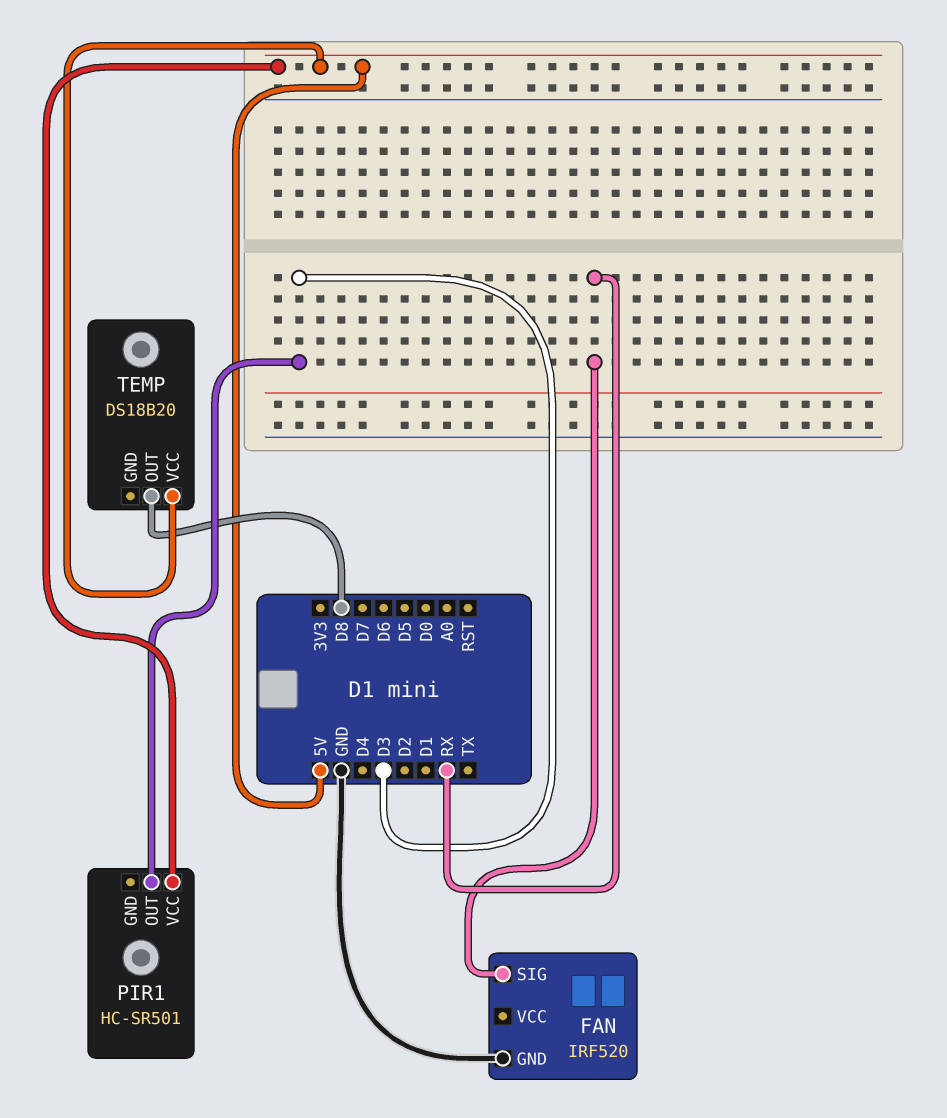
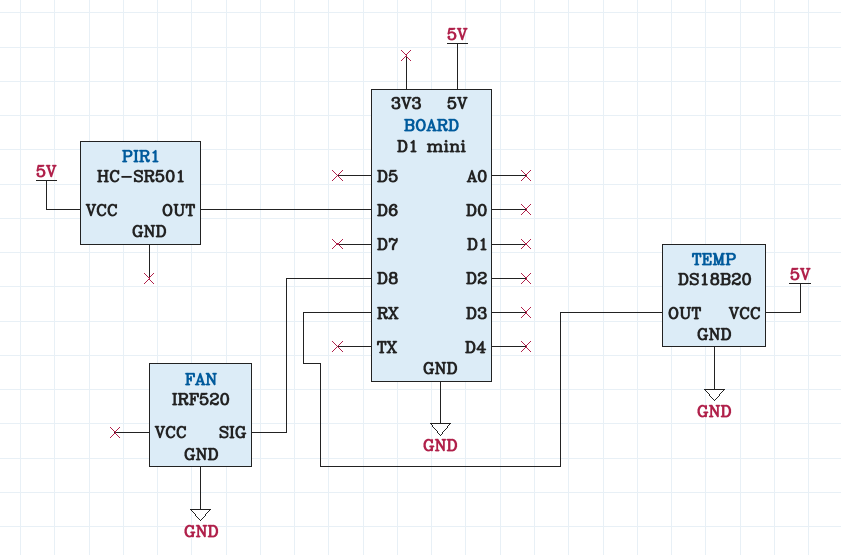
FAN pin SIG: RX -> D8
PIR1 pin OUT: D3 -> D6
TEMP pin GND: none -> GND
TEMP pin OUT: D8 -> RX

